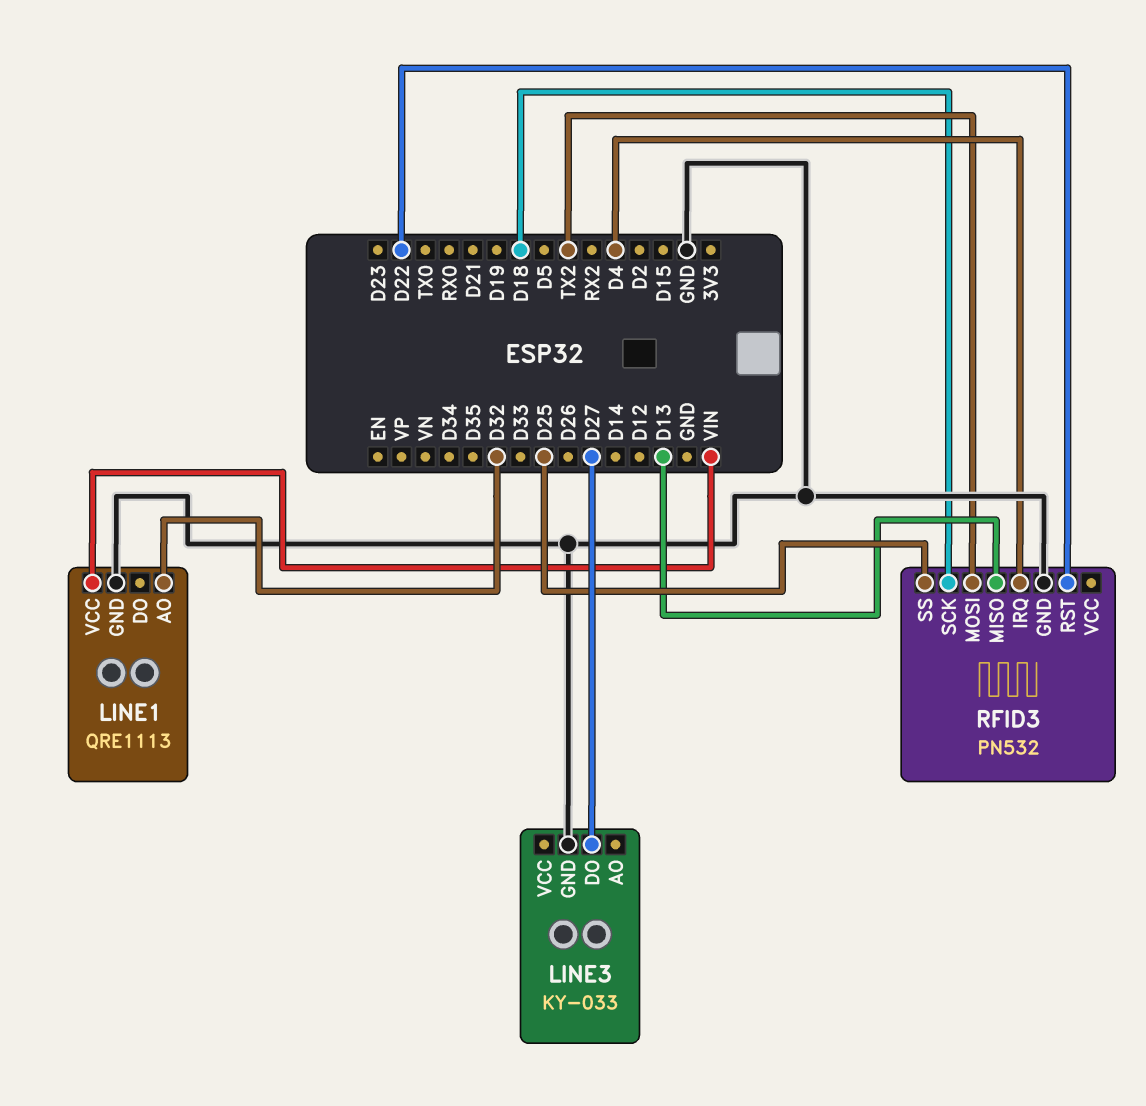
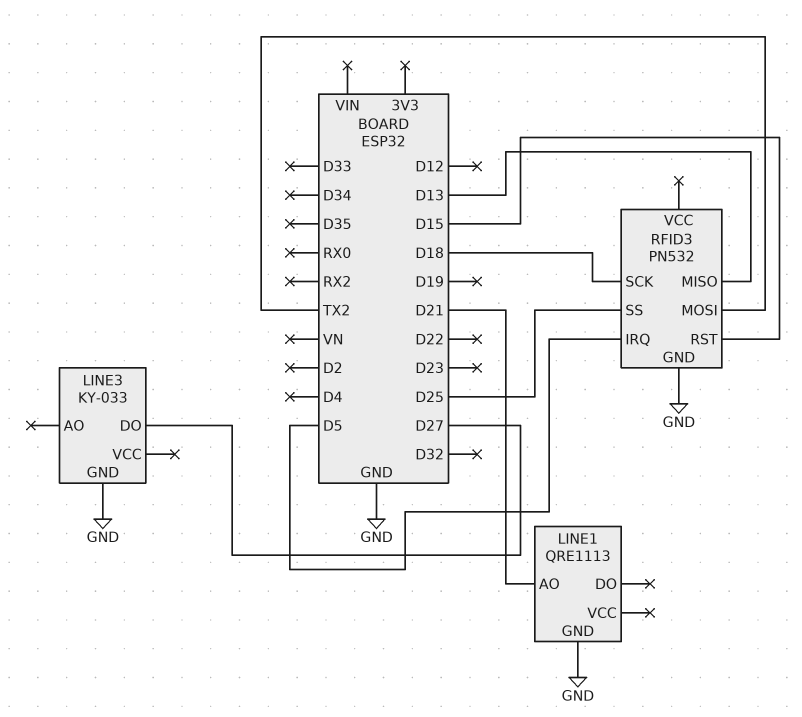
LINE1 pin AO: D32 -> D21
LINE1 pin VCC: VIN -> none
RFID3 pin IRQ: D4 -> D5
RFID3 pin RST: D22 -> D15

